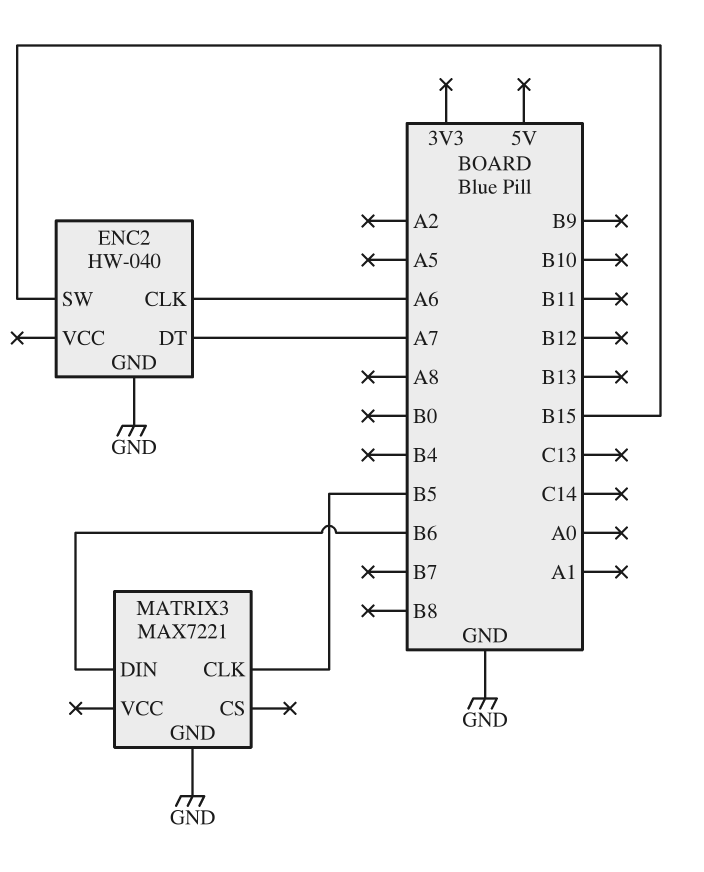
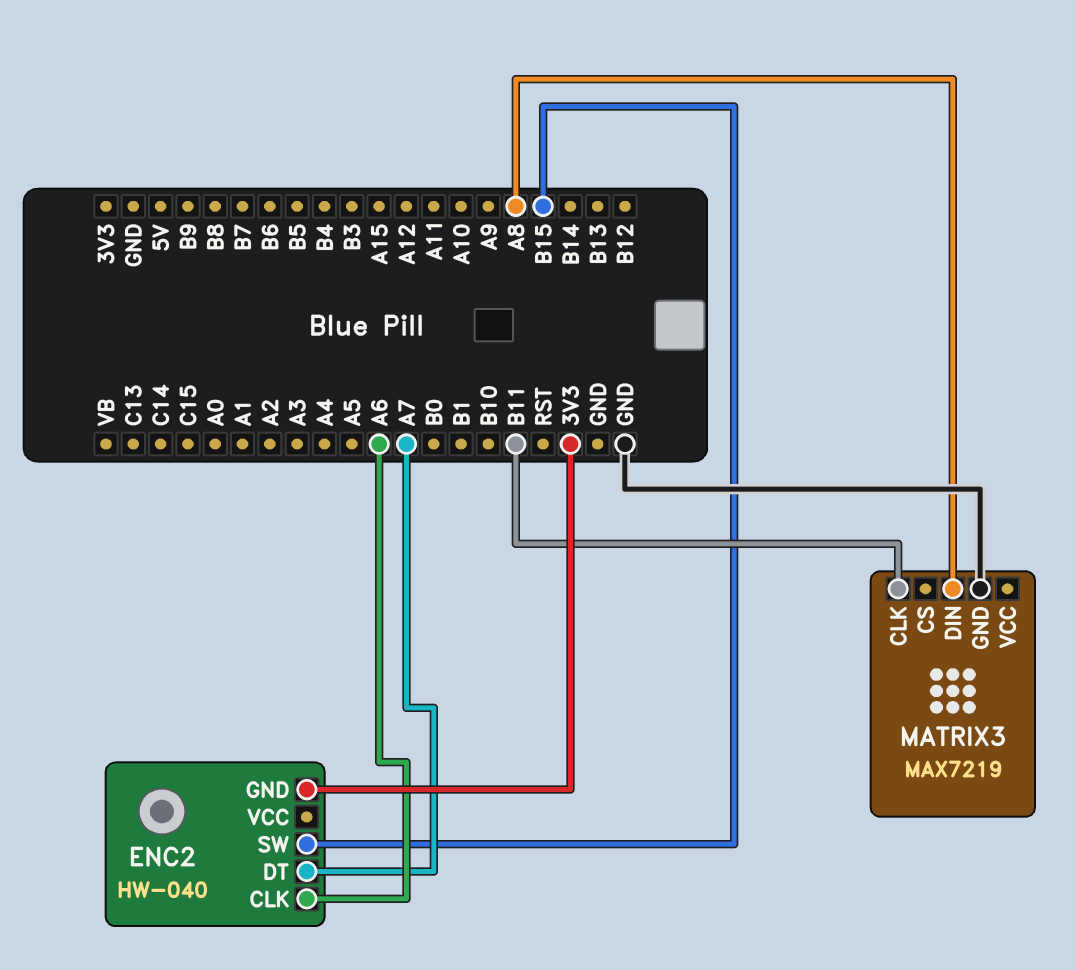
ENC2 pin GND: GND -> 3V3
MATRIX3: MAX7221 -> MAX7219
MATRIX3 pin CLK: B5 -> B11
MATRIX3 pin DIN: B6 -> A8

